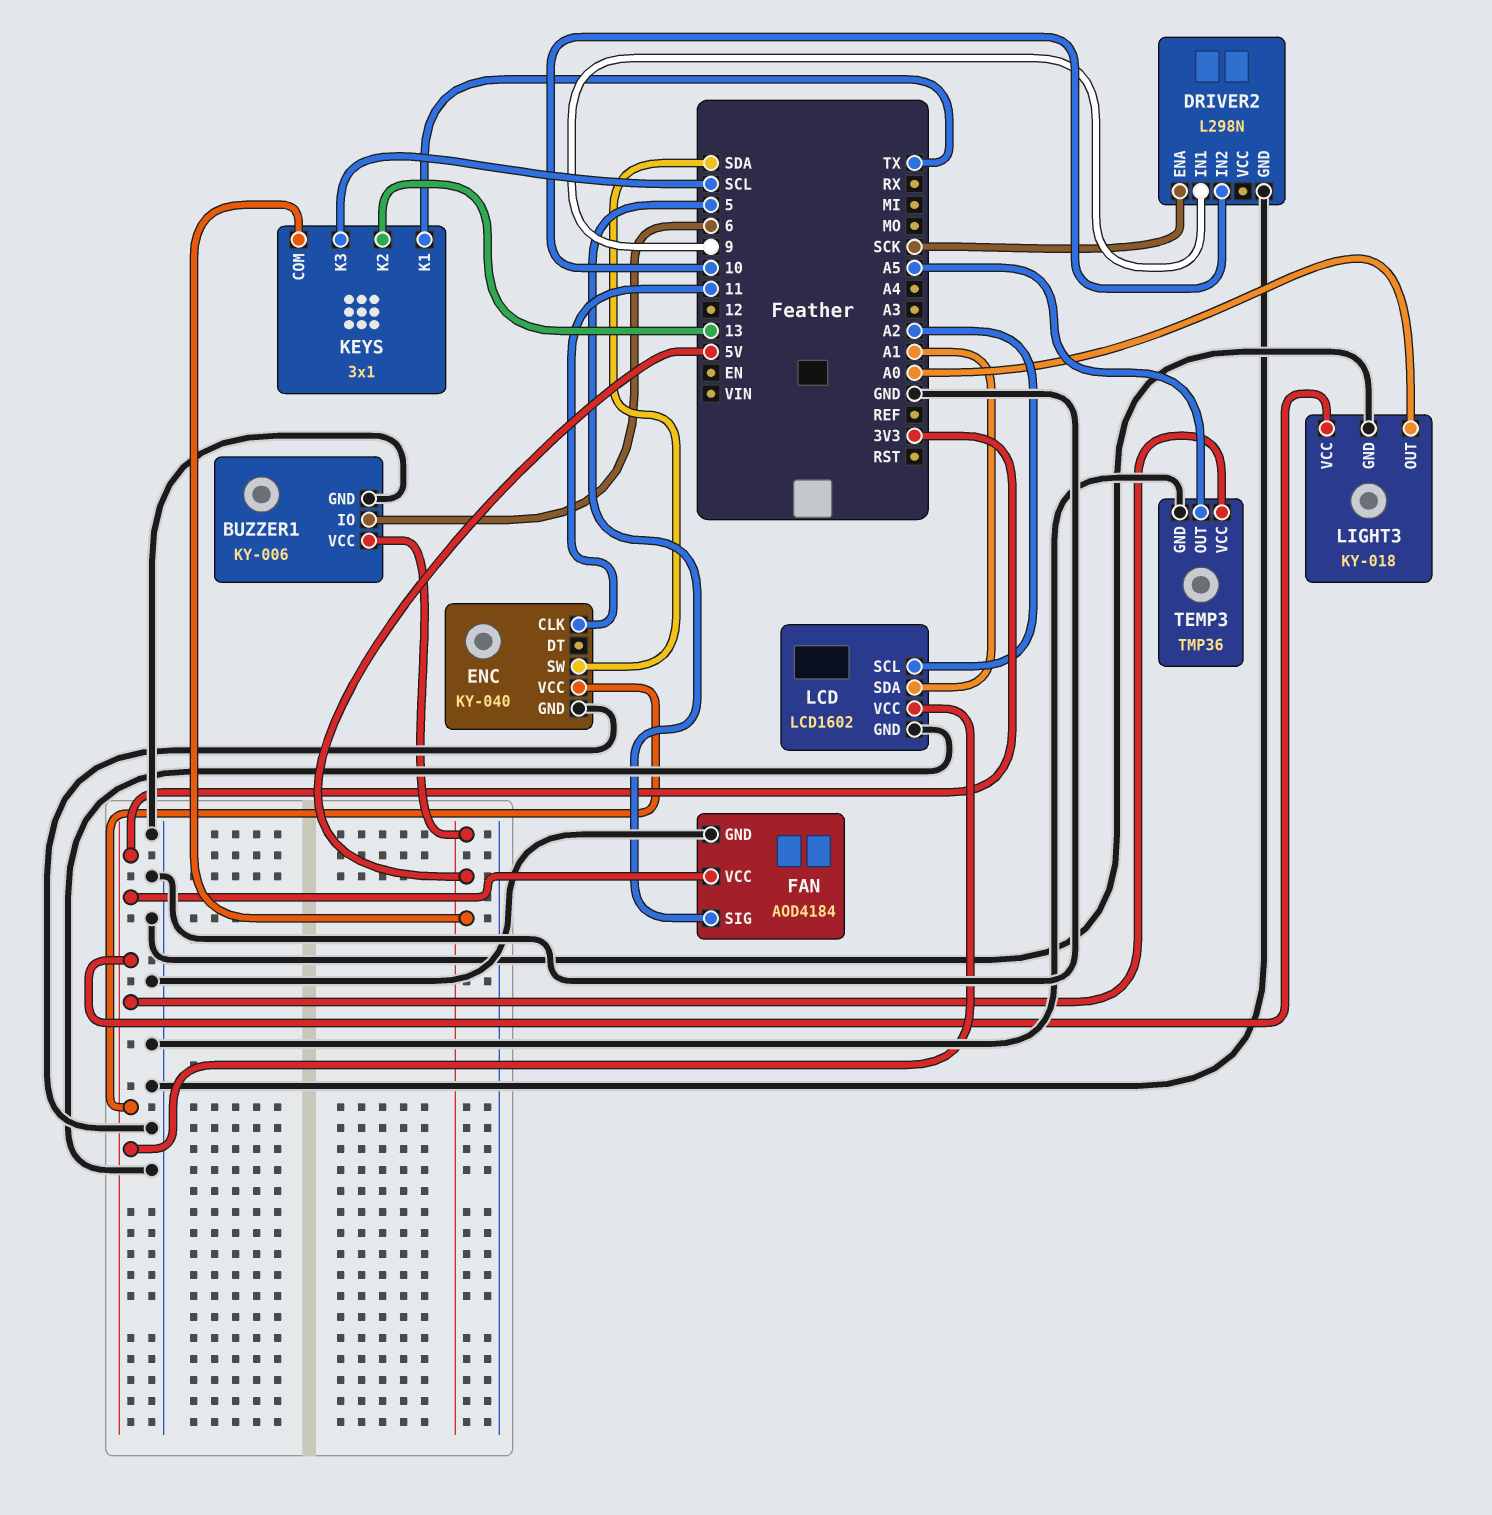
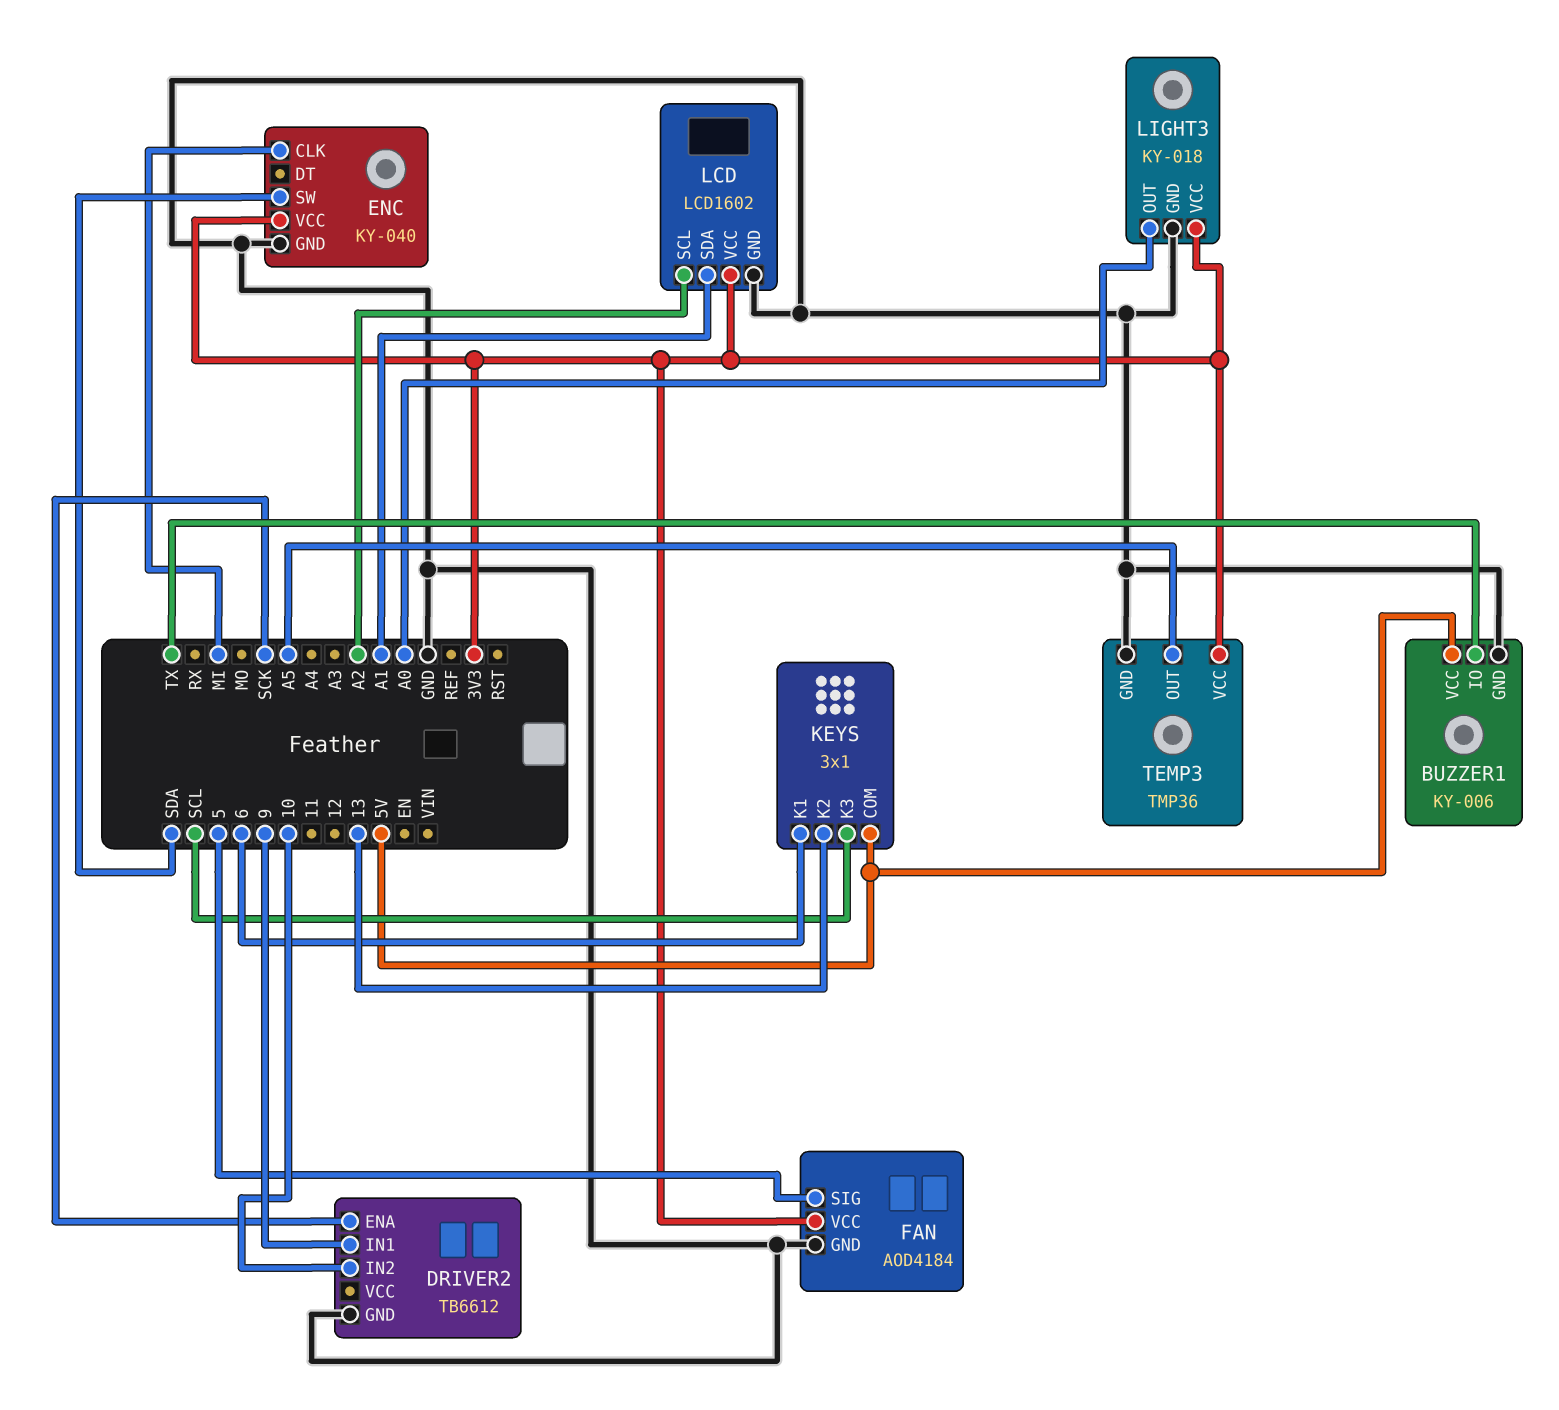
BUZZER1 pin IO: 6 -> TX
DRIVER2: L298N -> TB6612
ENC pin CLK: 11 -> MI
KEYS pin K1: TX -> 6

